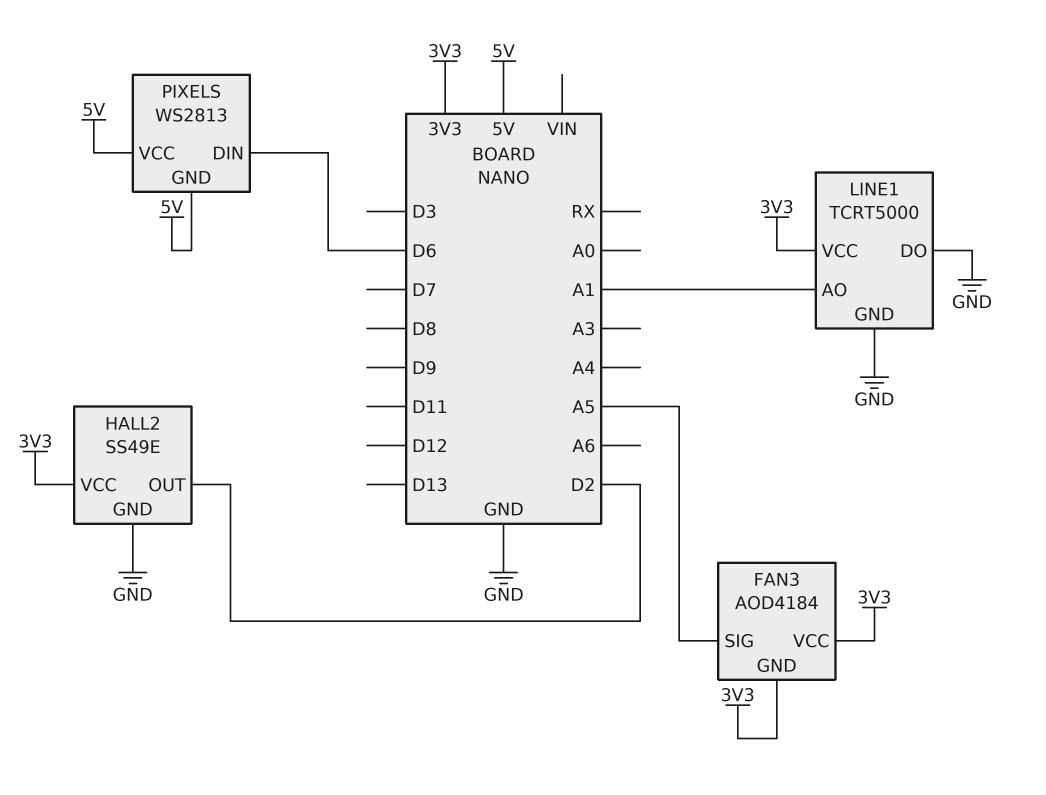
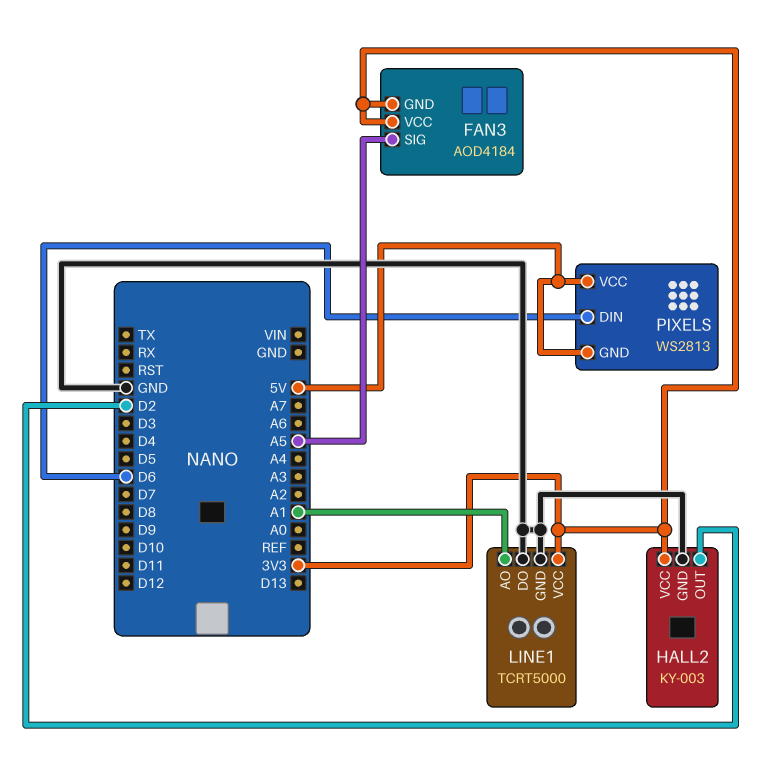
HALL2: SS49E -> KY-003

